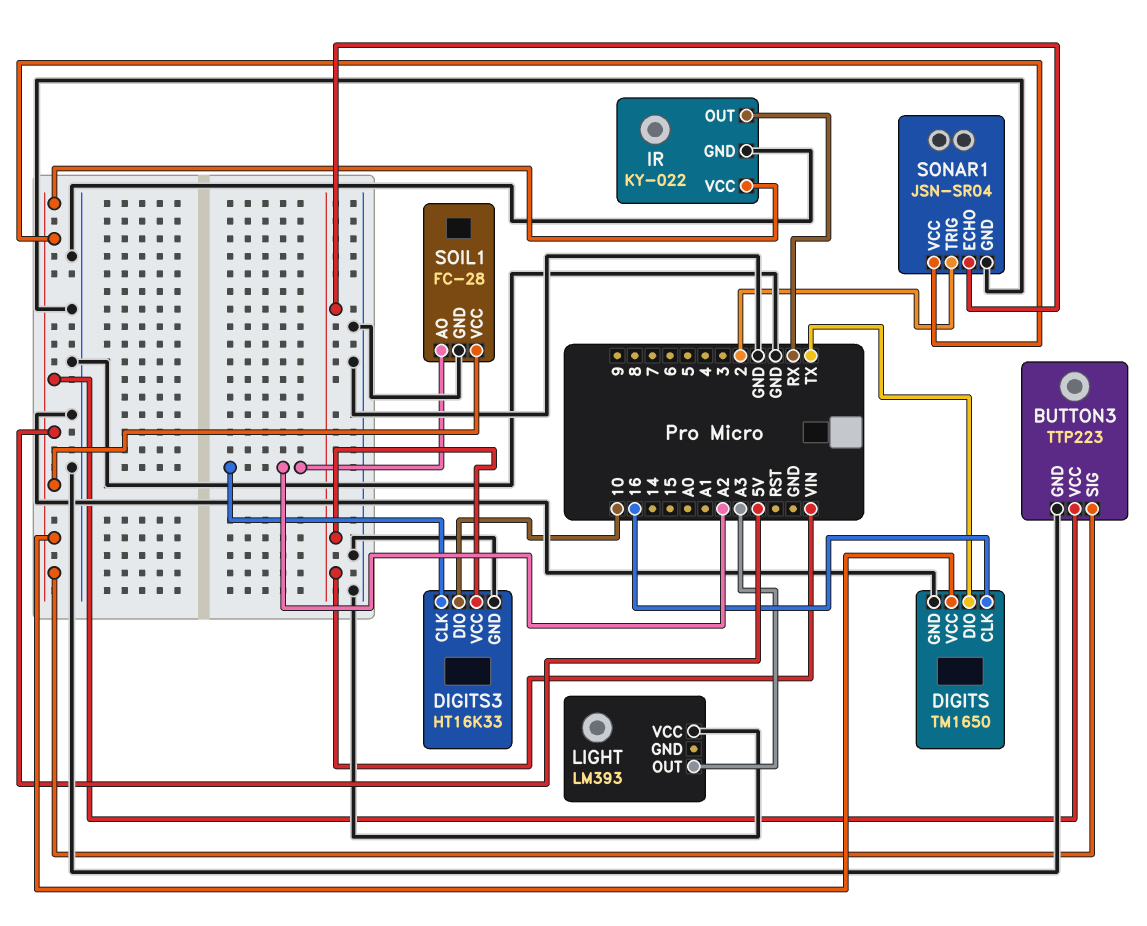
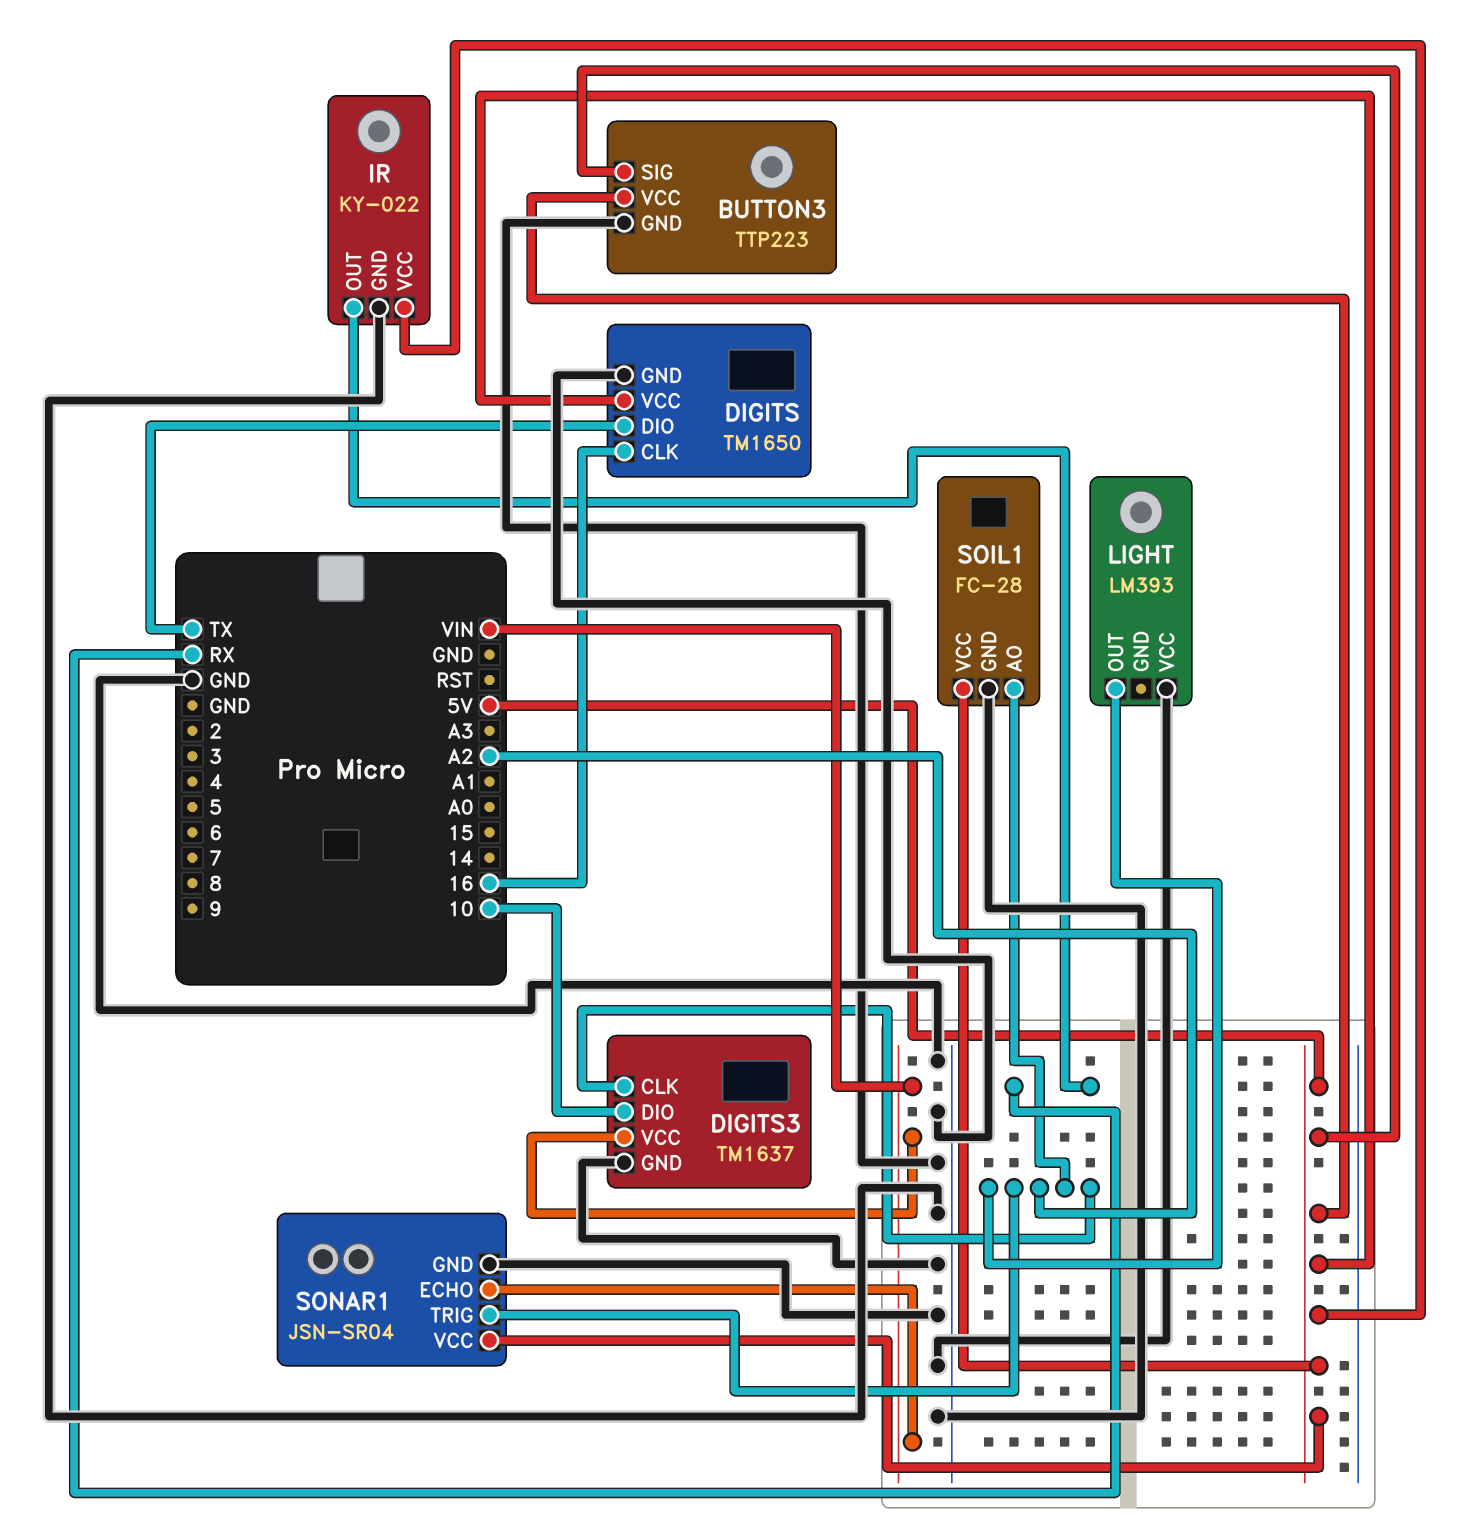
DIGITS3: HT16K33 -> TM1637
LIGHT pin OUT: A3 -> A2
SONAR1 pin TRIG: 2 -> A2

